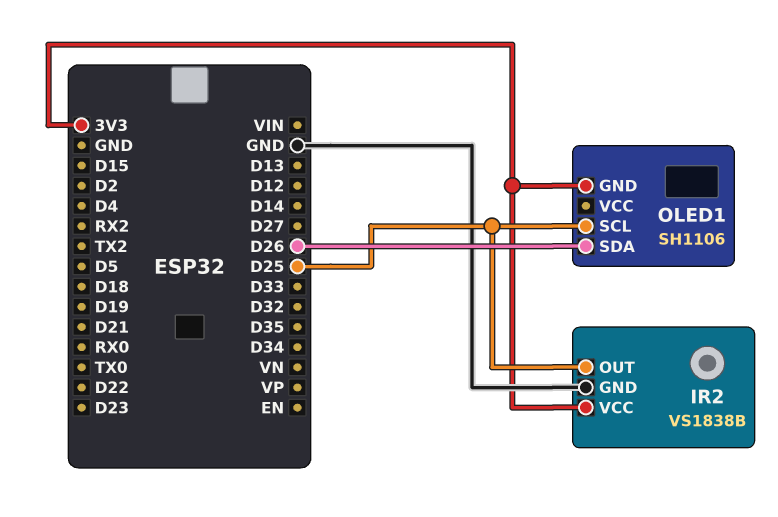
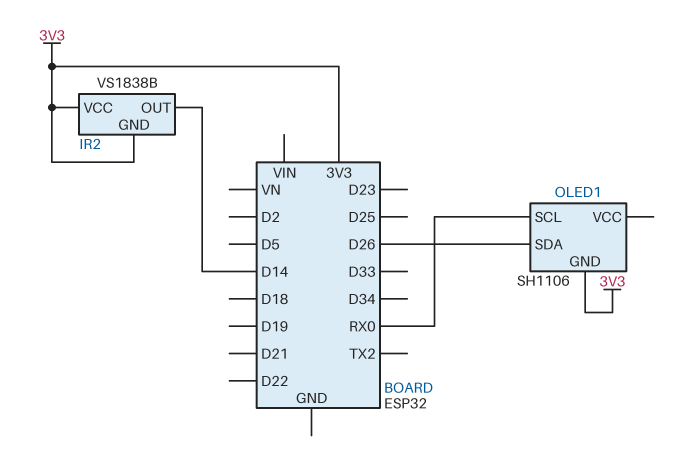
IR2 pin GND: GND -> 3V3
IR2 pin OUT: D25 -> D14
OLED1 pin SCL: D25 -> RX0

